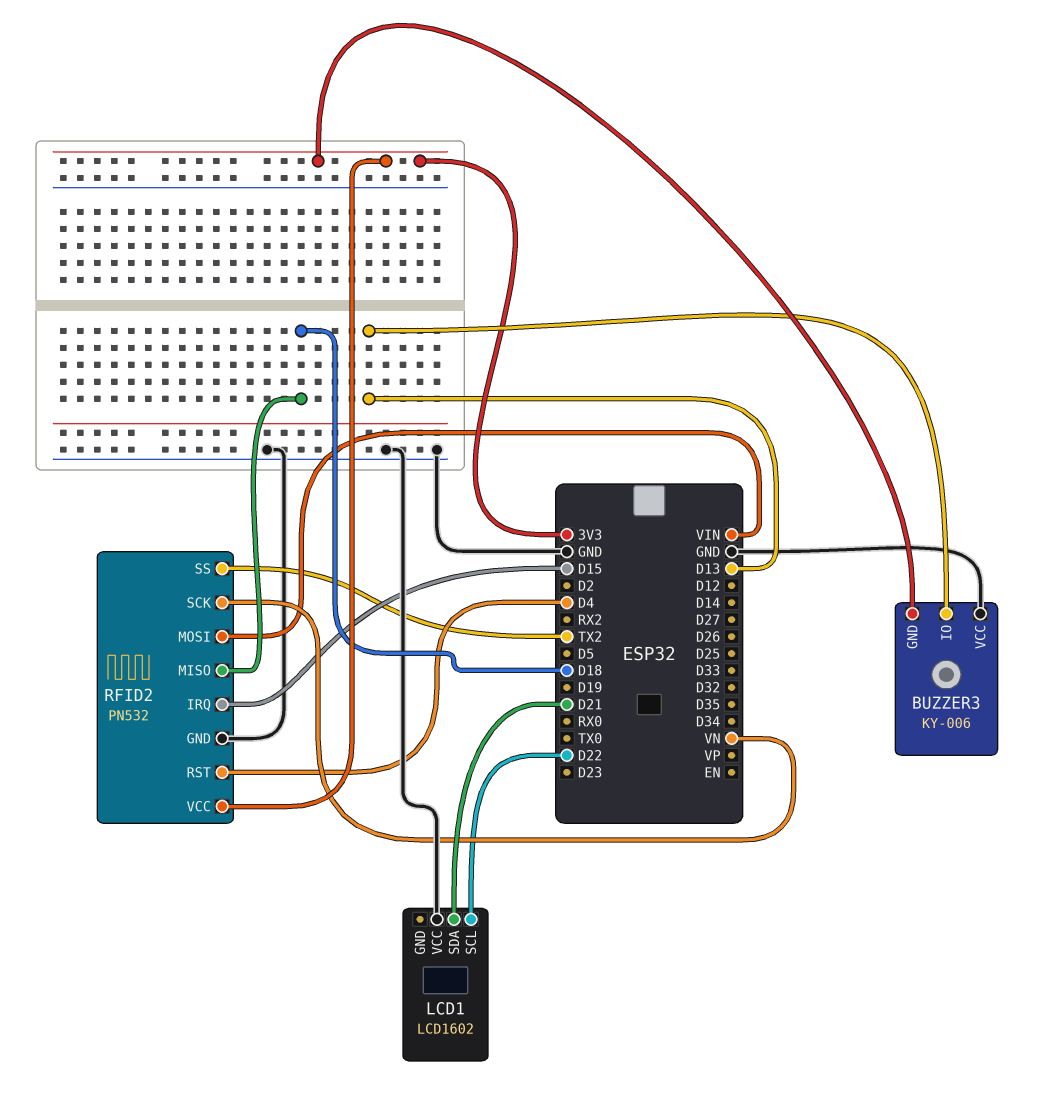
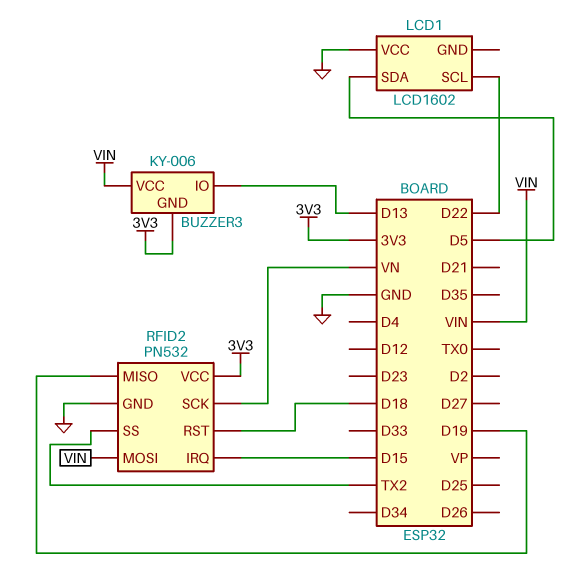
BUZZER3 pin VCC: GND -> VIN
LCD1 pin SDA: D21 -> D5
RFID2 pin MISO: D18 -> D19
RFID2 pin RST: D4 -> D18

